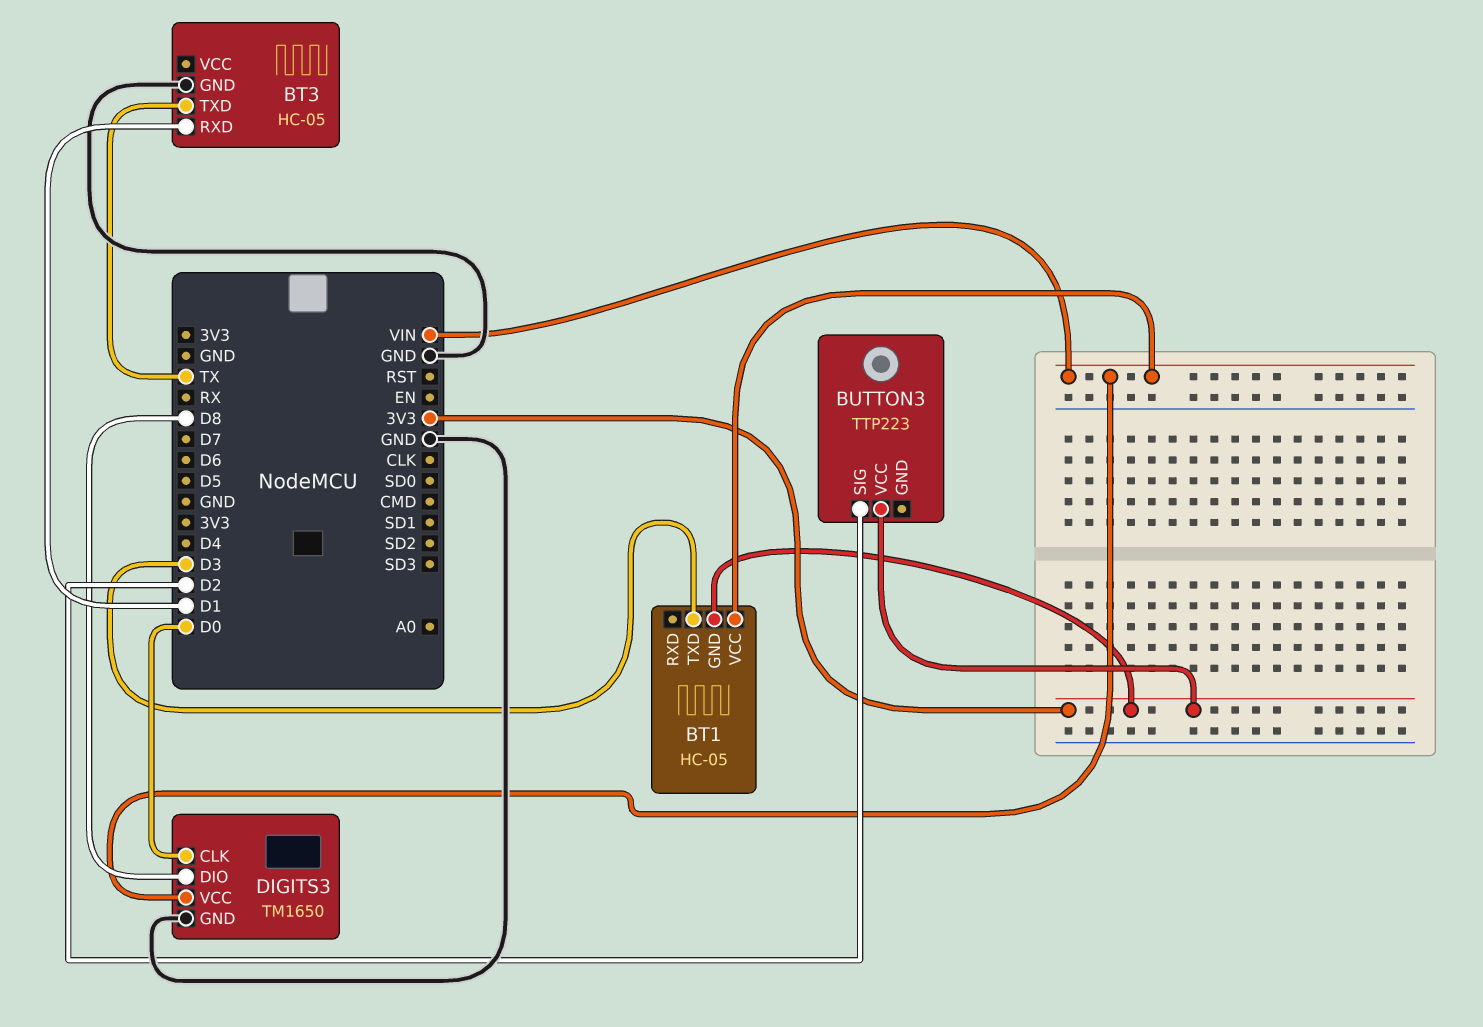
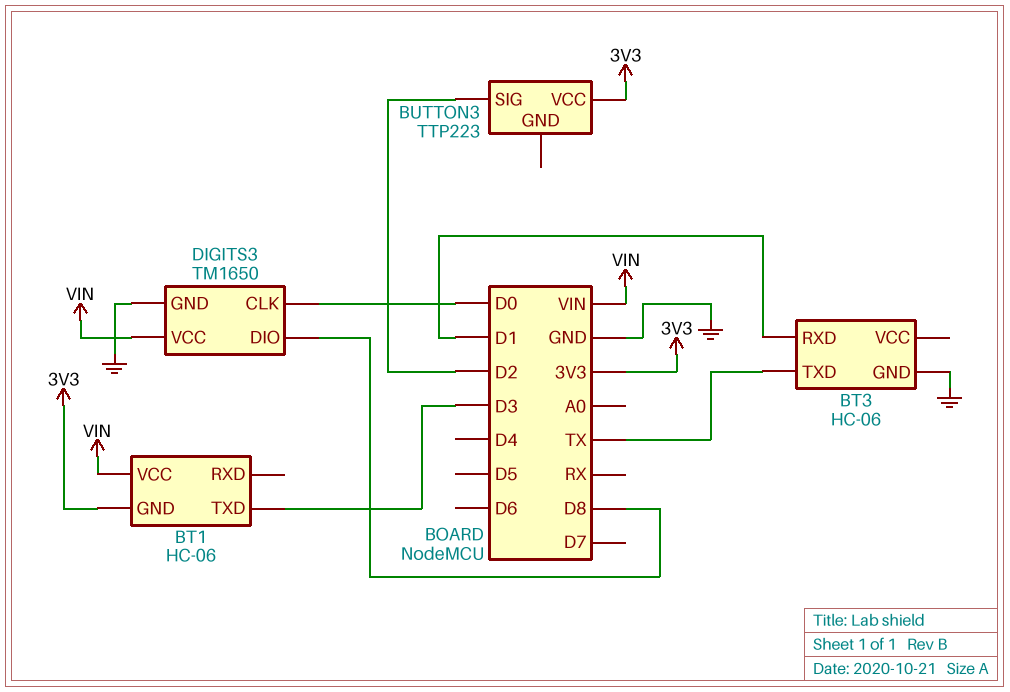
BT1: HC-05 -> HC-06
BT3: HC-05 -> HC-06

